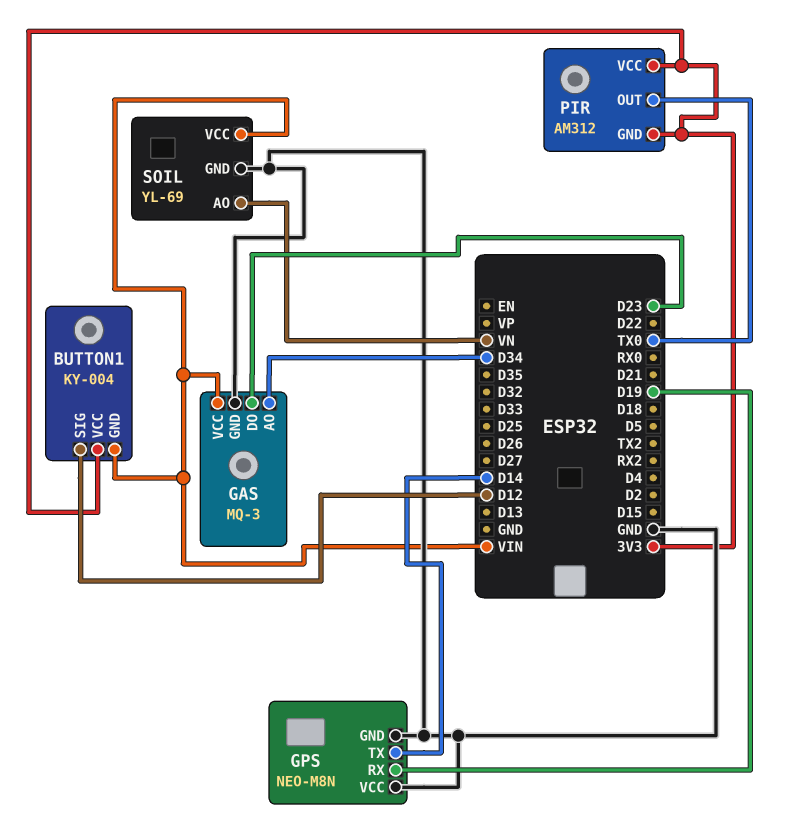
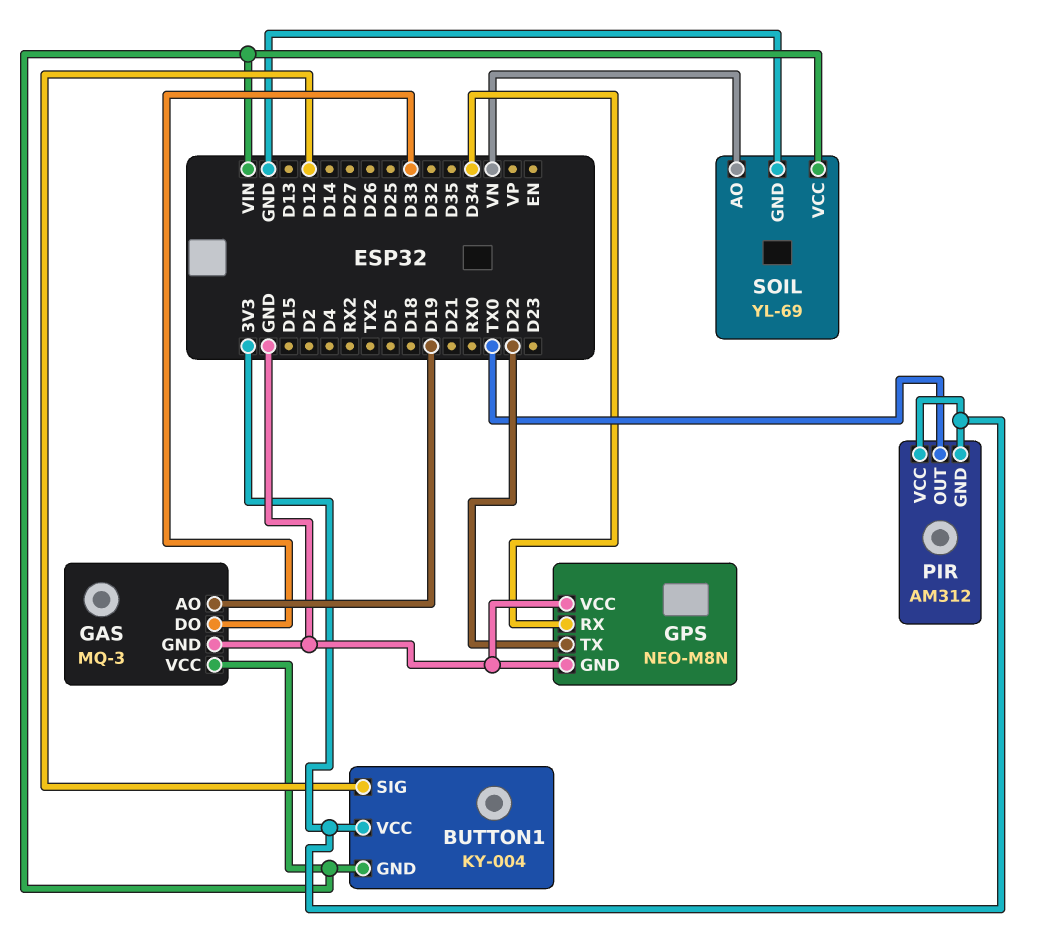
GAS pin AO: D34 -> D19
GAS pin DO: D23 -> D33
GPS pin RX: D19 -> D34
GPS pin TX: D14 -> D22

